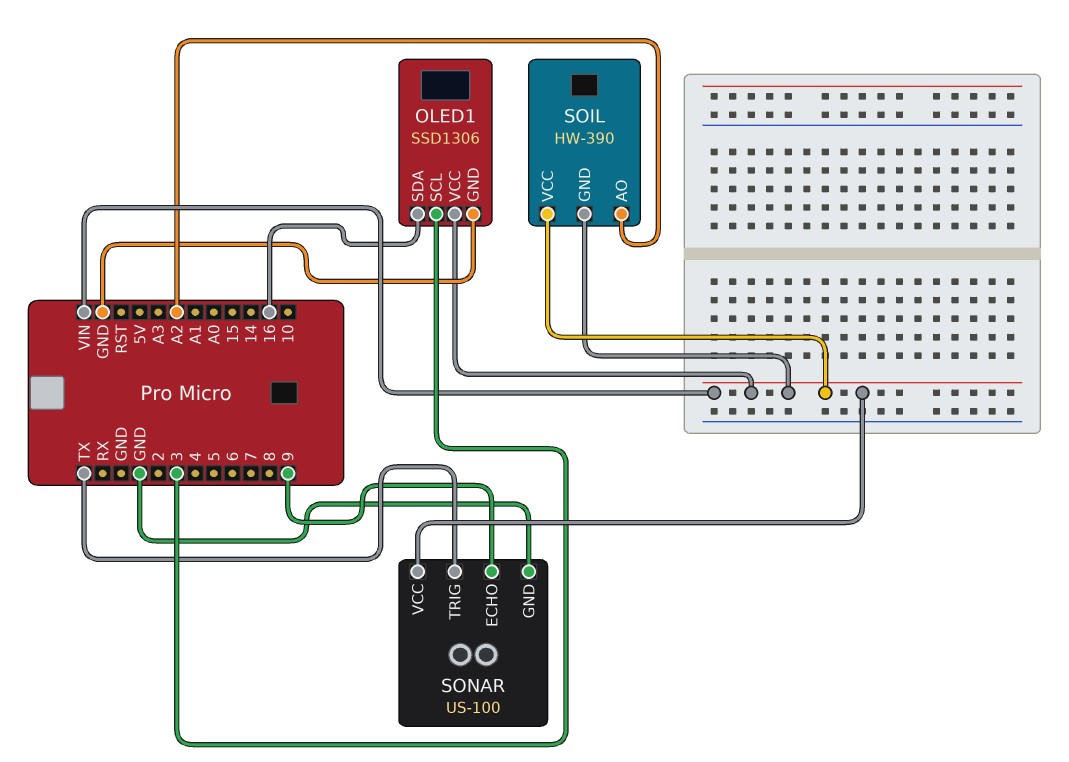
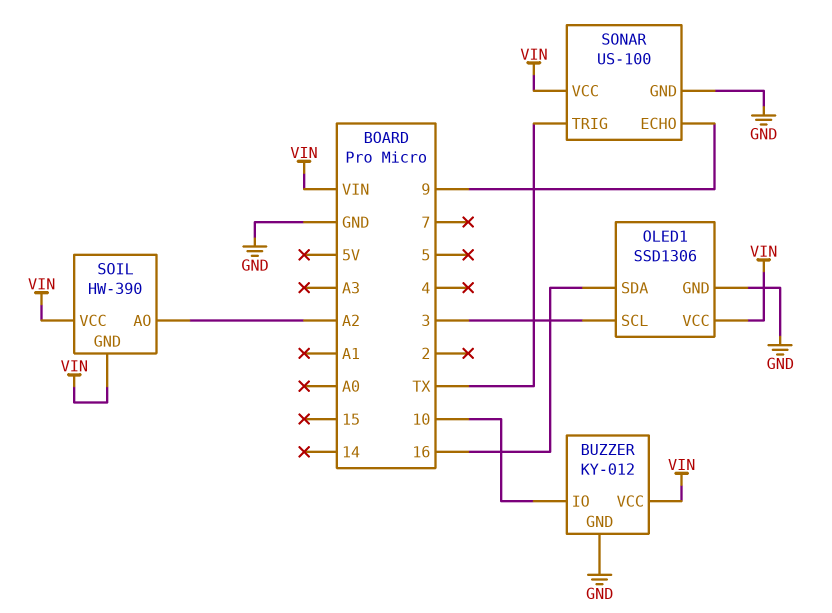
BUZZER: none -> KY-012
BUZZER pin GND: none -> GND
BUZZER pin IO: none -> 10
BUZZER pin VCC: none -> VIN

